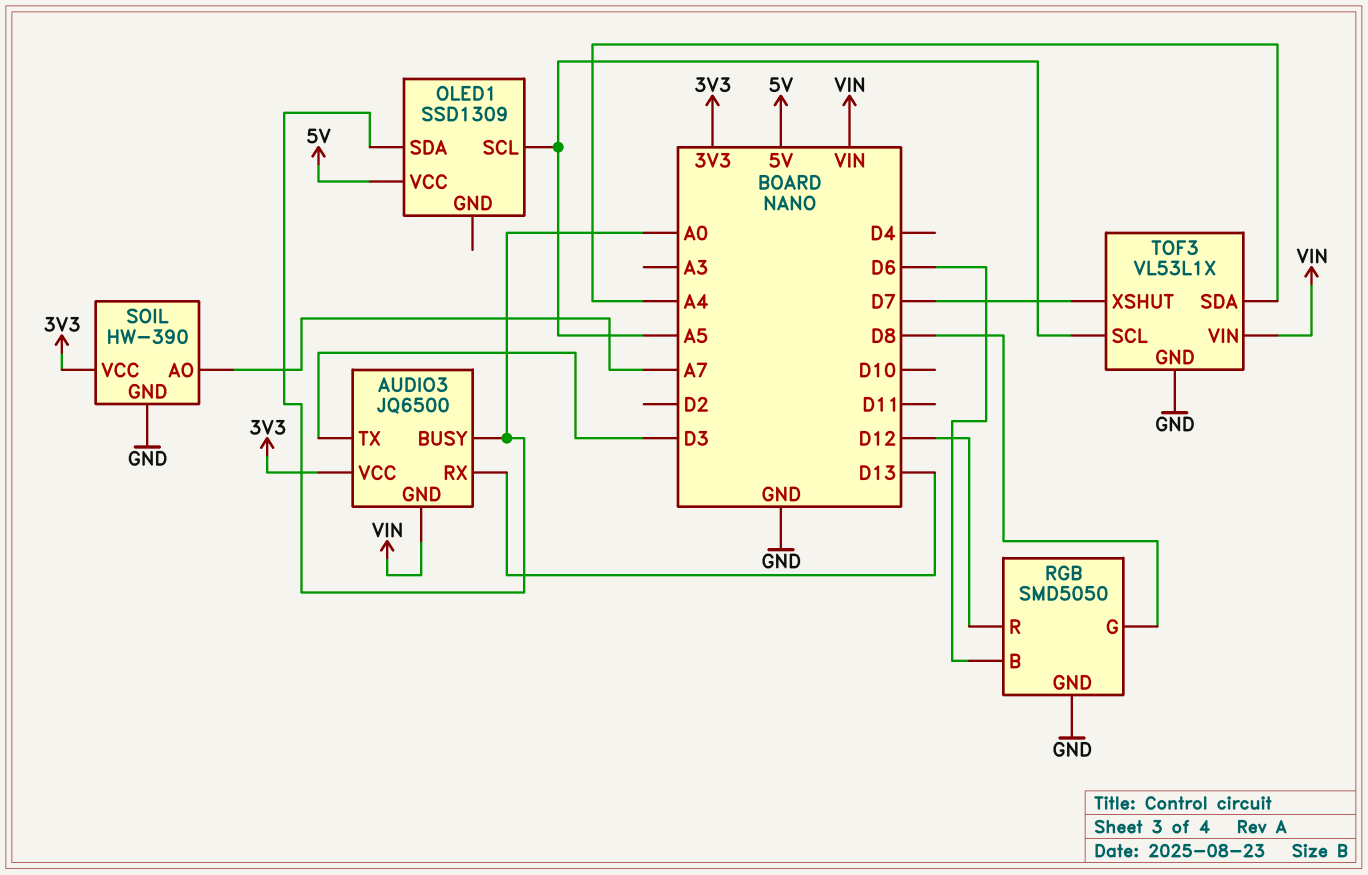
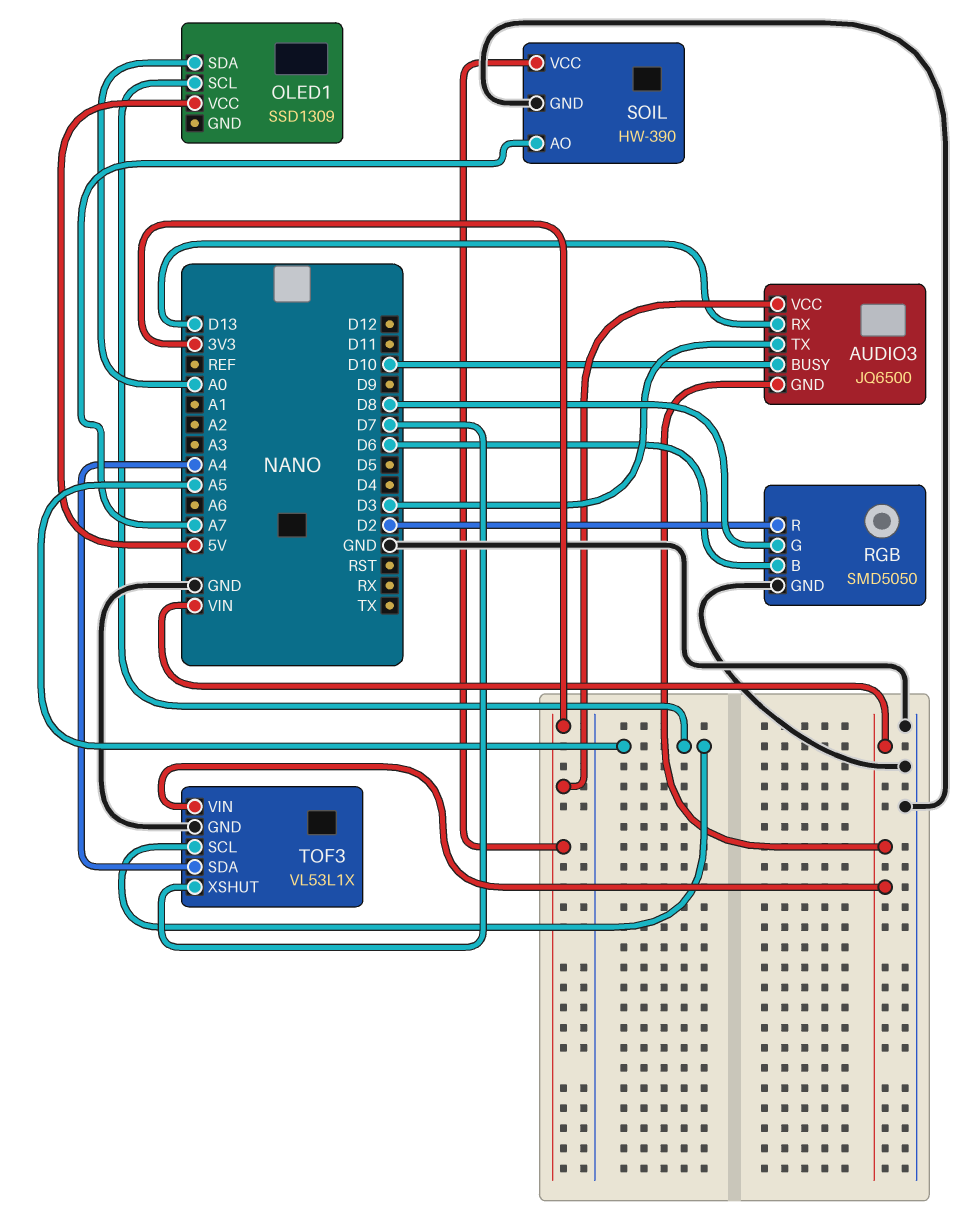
AUDIO3 pin BUSY: A0 -> D10
RGB pin R: D12 -> D2

